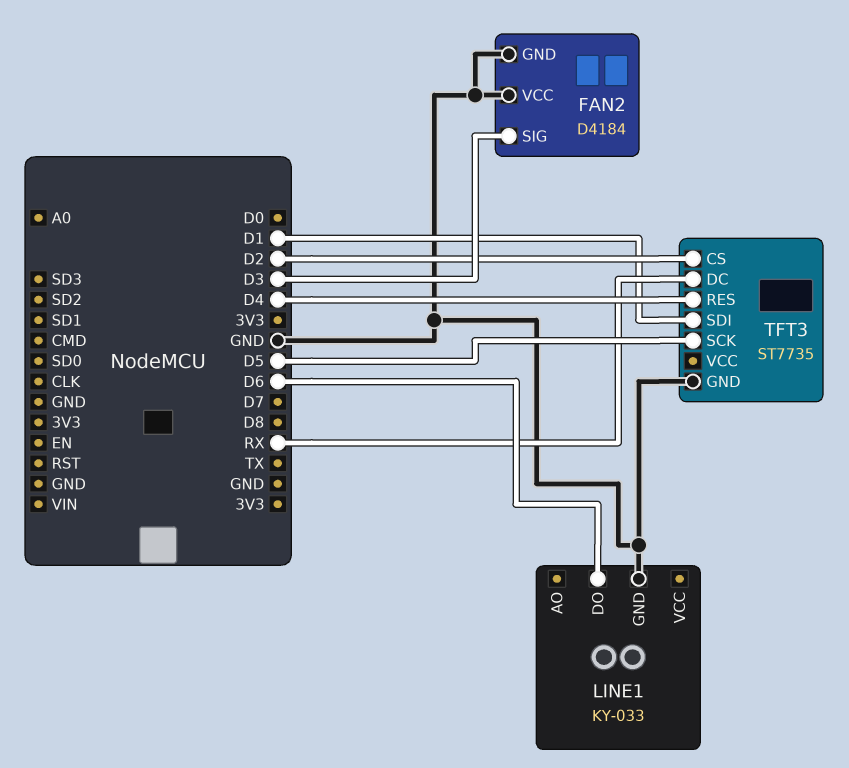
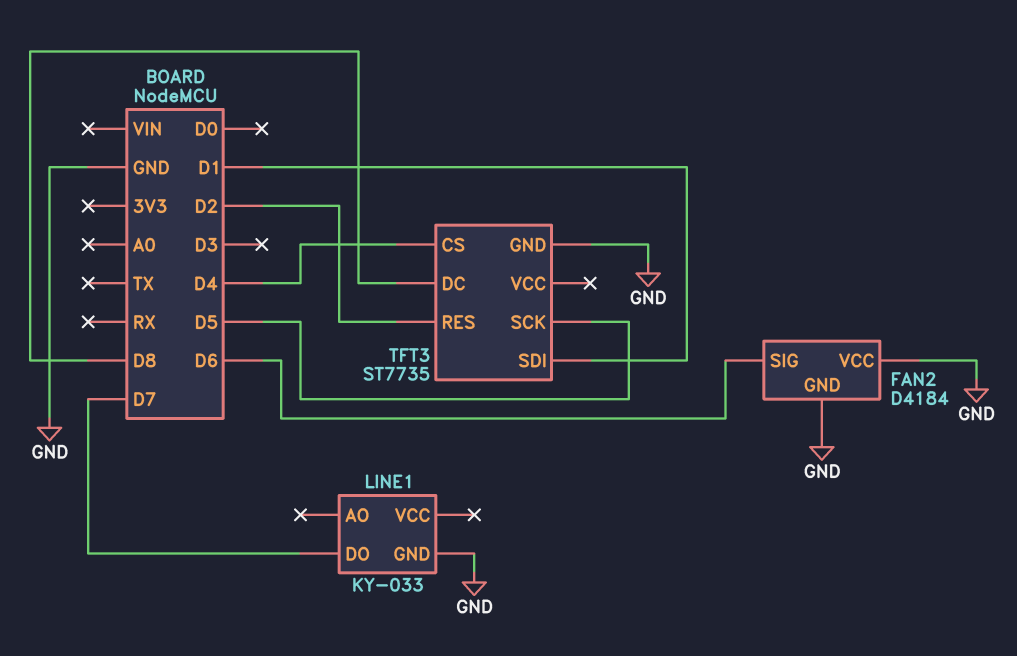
FAN2 pin SIG: D3 -> D6
LINE1 pin DO: D6 -> D7
TFT3 pin CS: D2 -> D4
TFT3 pin DC: RX -> D8
TFT3 pin RES: D4 -> D2

